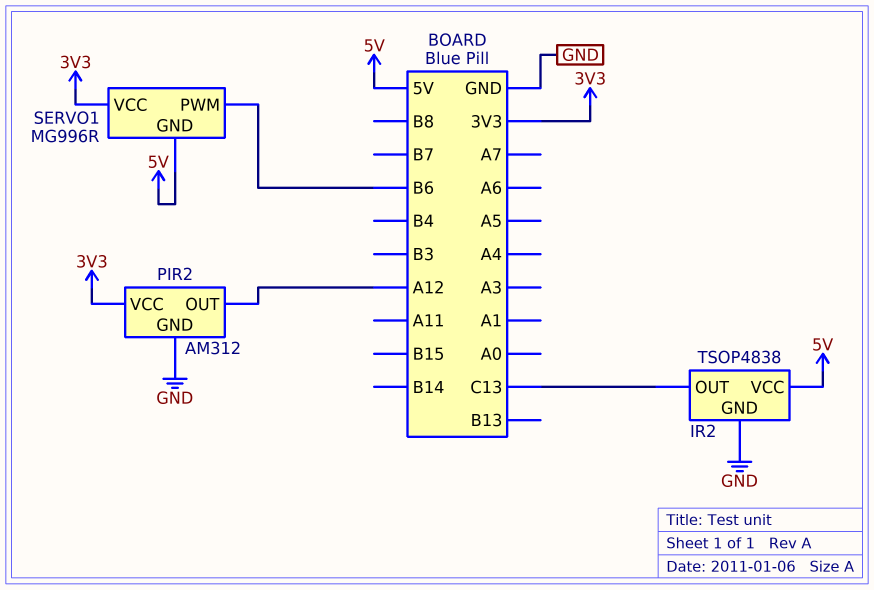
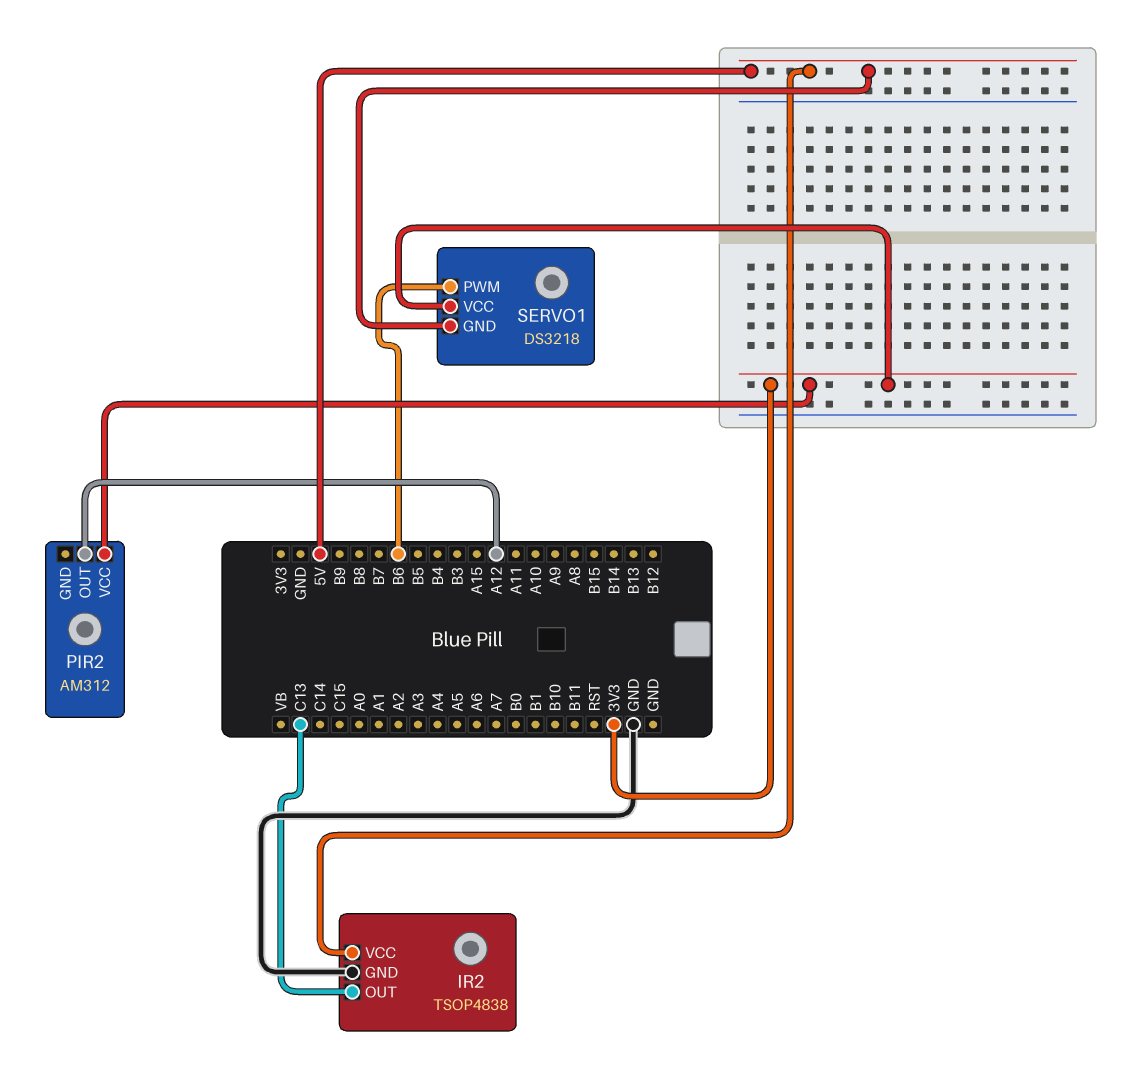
PIR2 pin GND: GND -> none
SERVO1: MG996R -> DS3218

